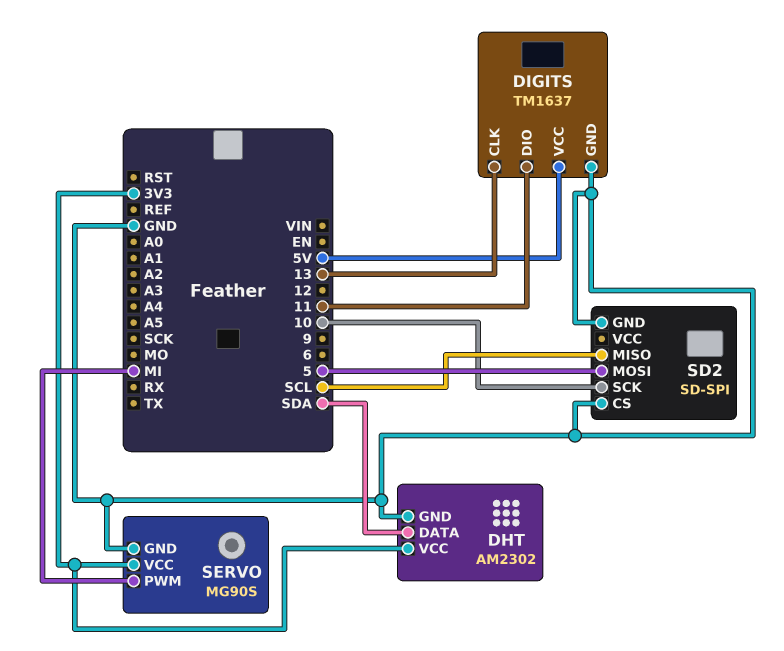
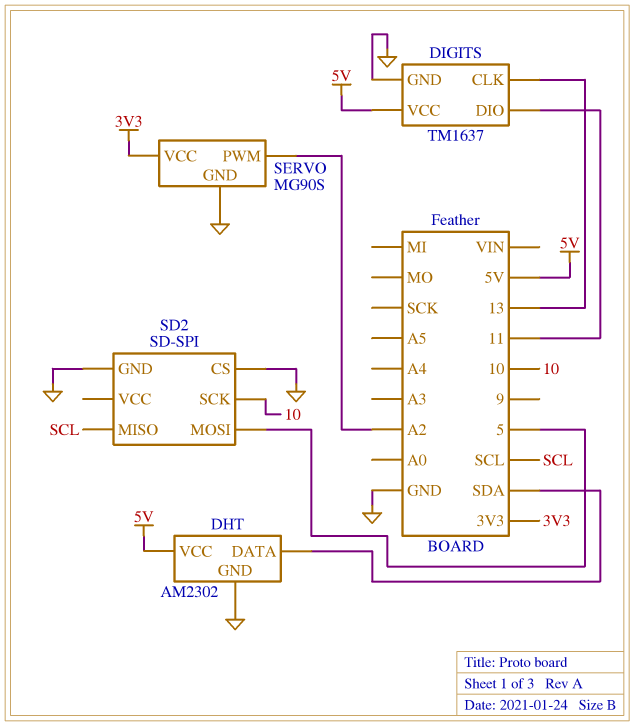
DHT pin VCC: 3V3 -> 5V
SERVO pin PWM: MI -> A2

